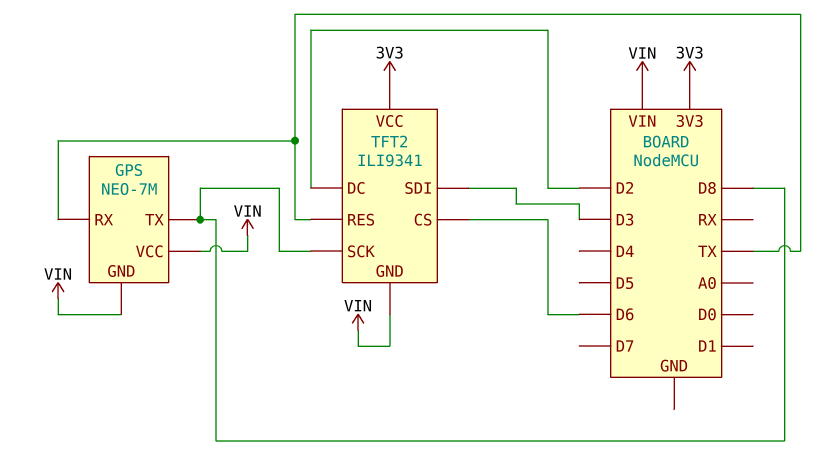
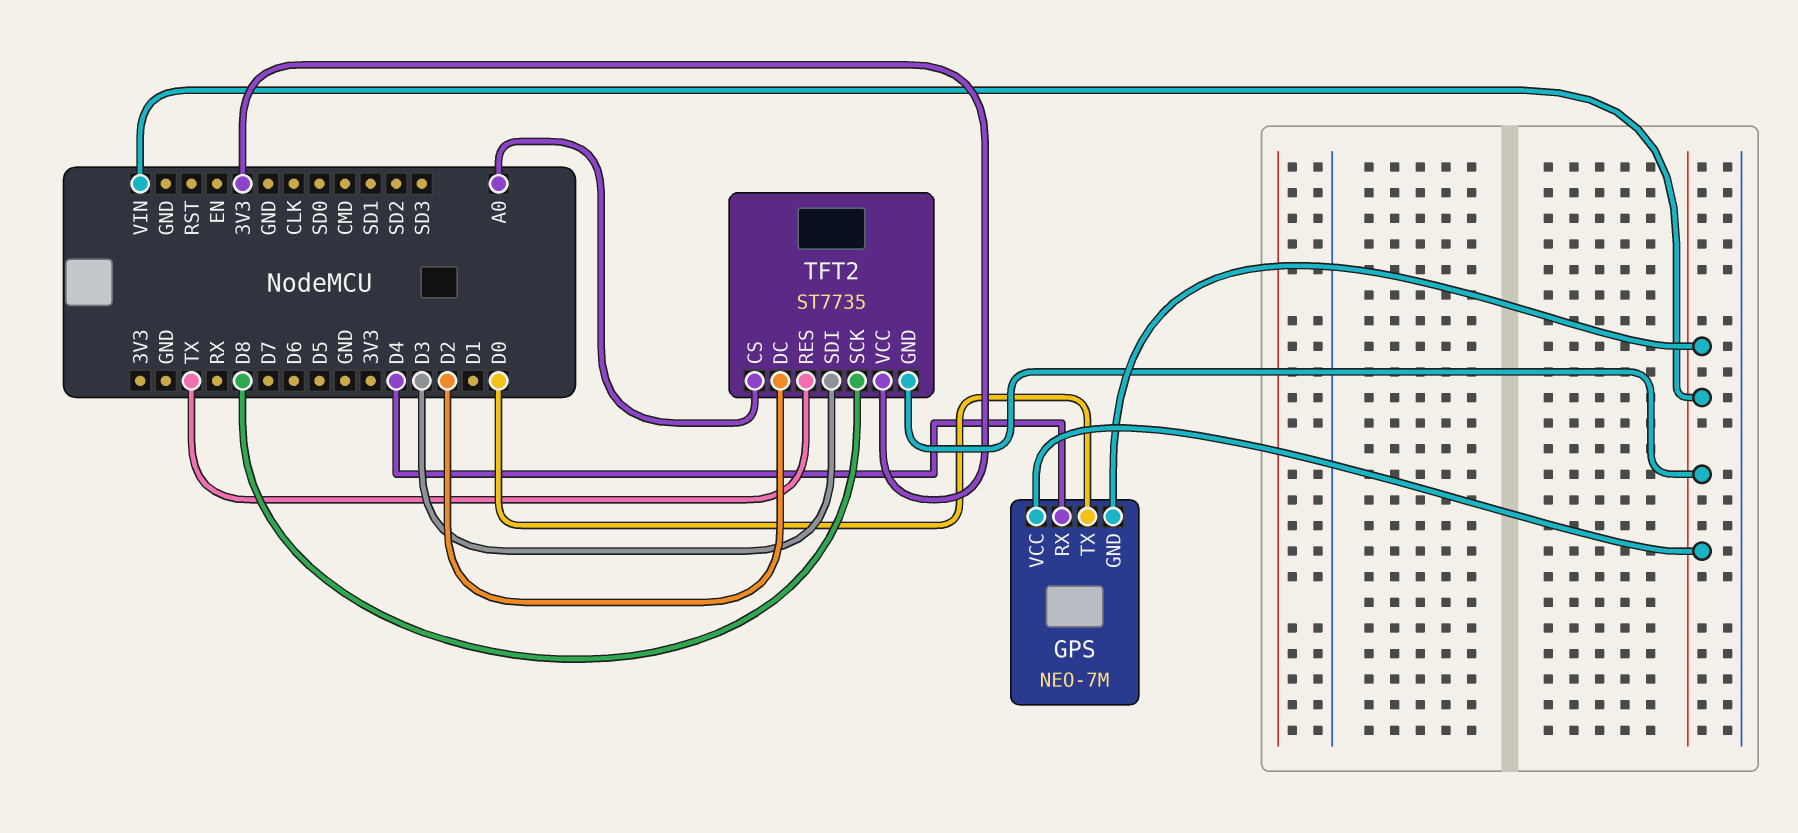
GPS pin RX: TX -> D4
GPS pin TX: D8 -> D0
TFT2: ILI9341 -> ST7735
TFT2 pin CS: D6 -> A0

